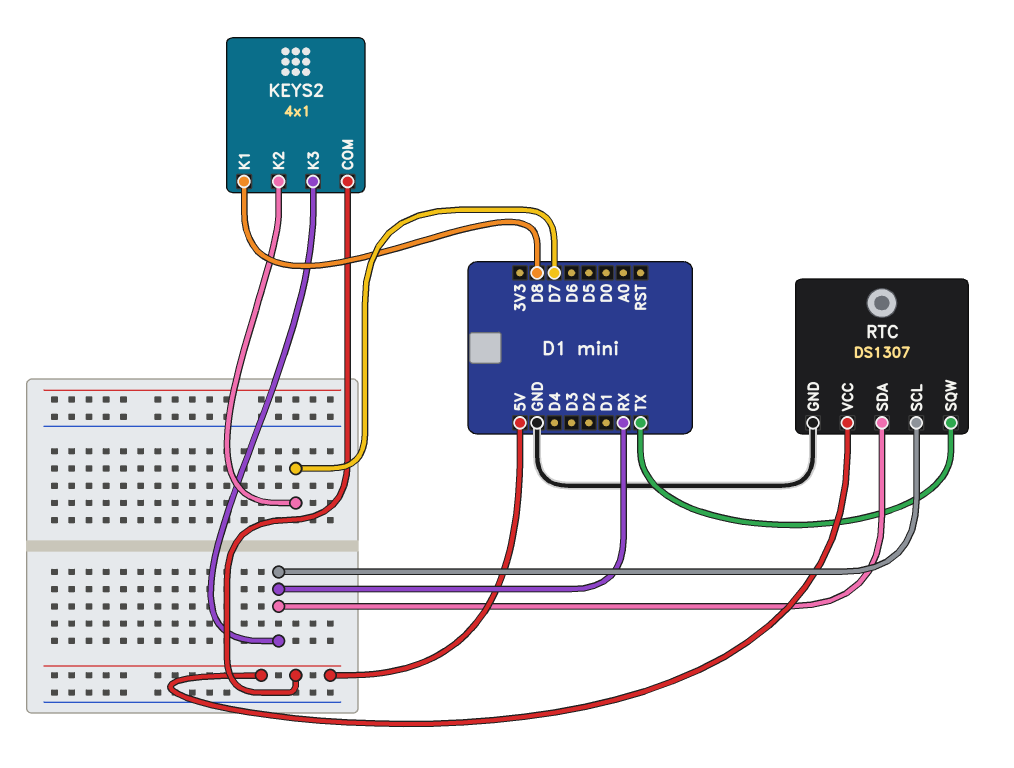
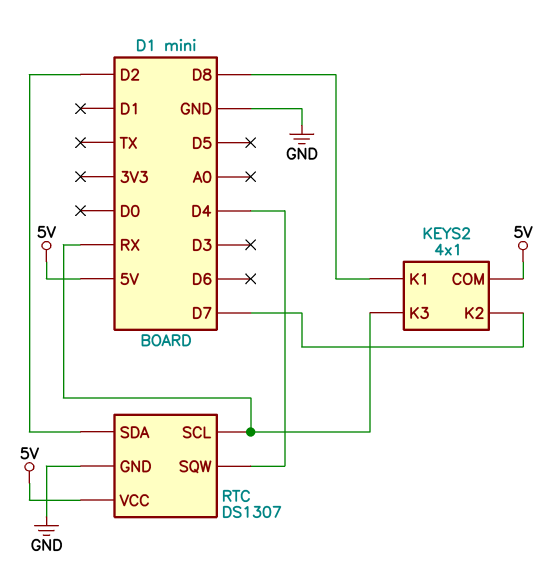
RTC pin SDA: RX -> D2
RTC pin SQW: TX -> D4

